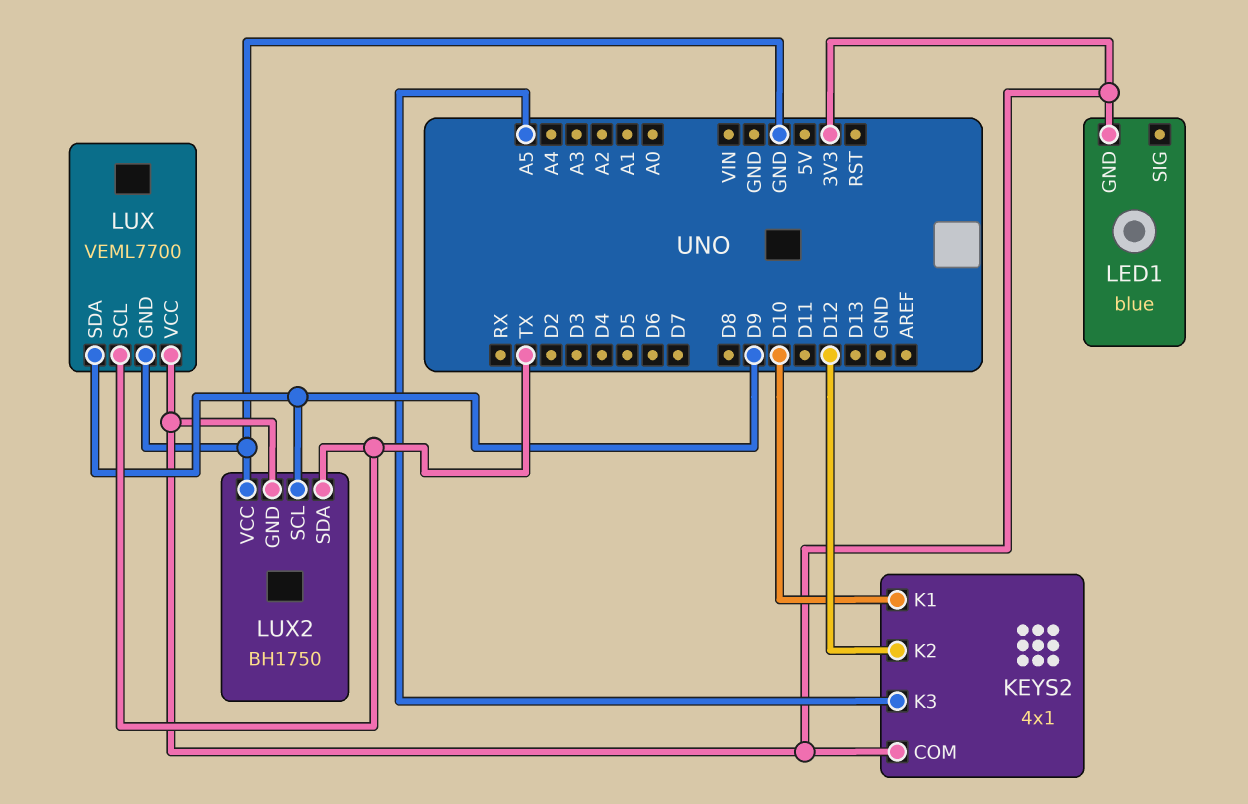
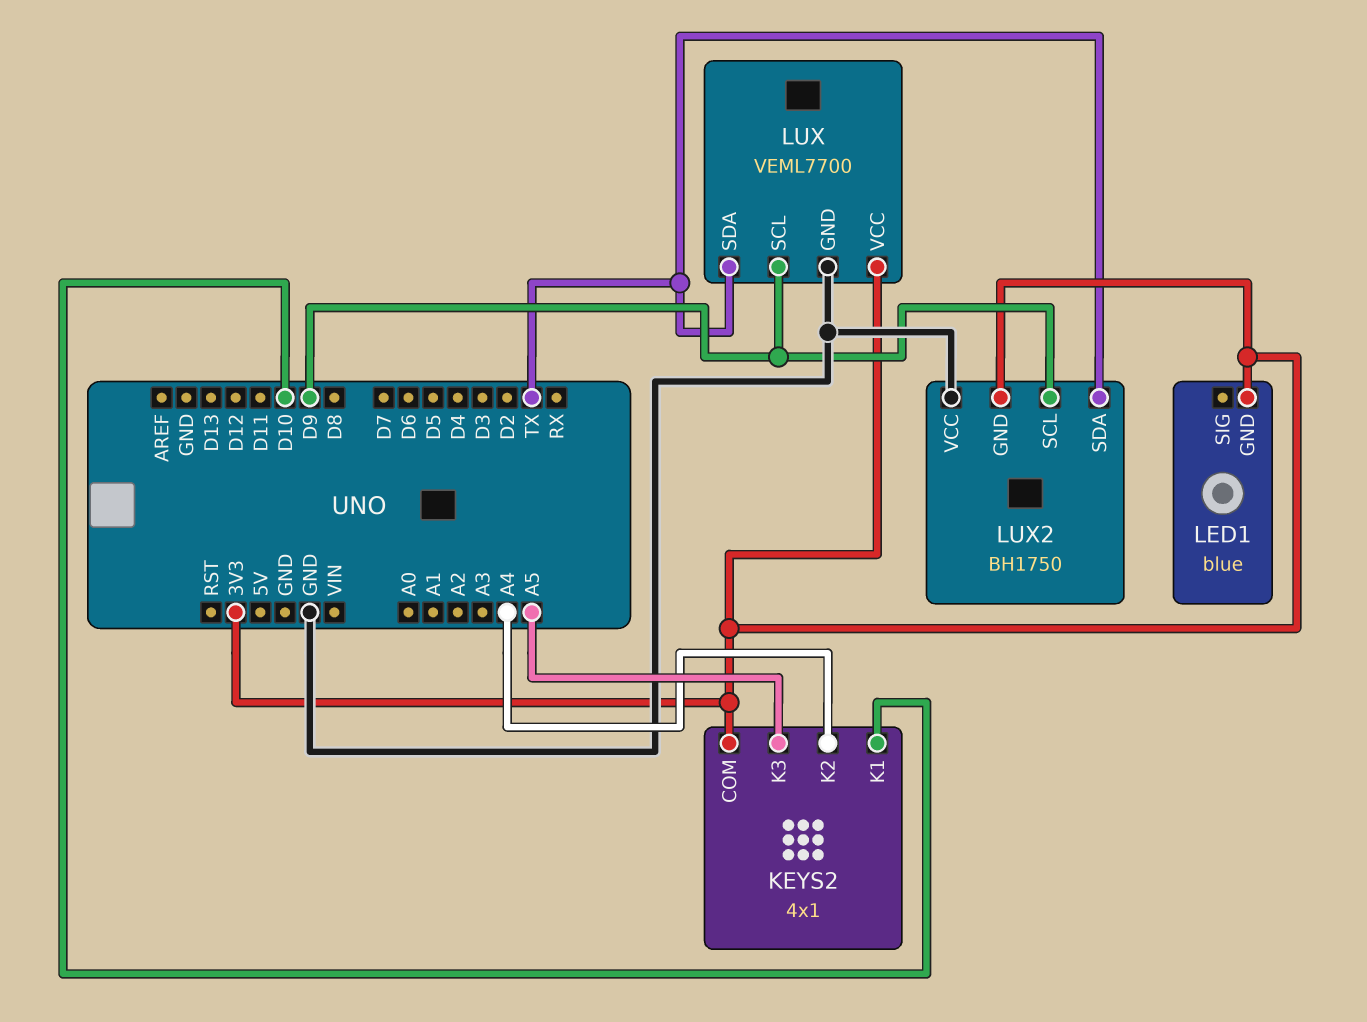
KEYS2 pin K2: D12 -> A4
LUX pin SCL: TX -> D9
LUX pin SDA: D9 -> TX

